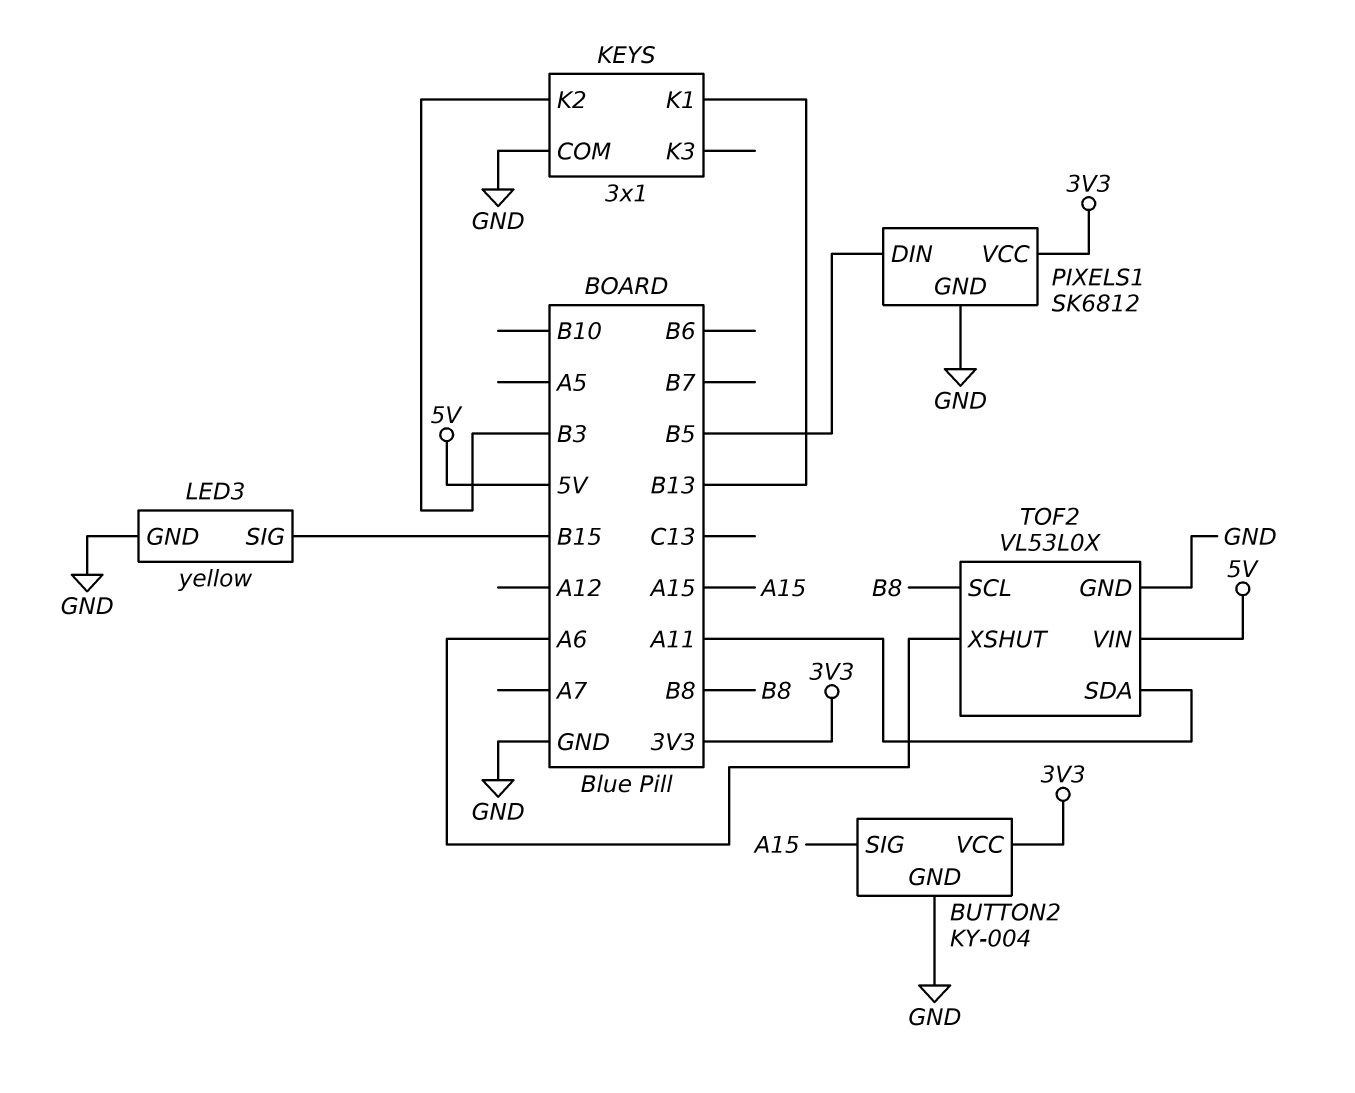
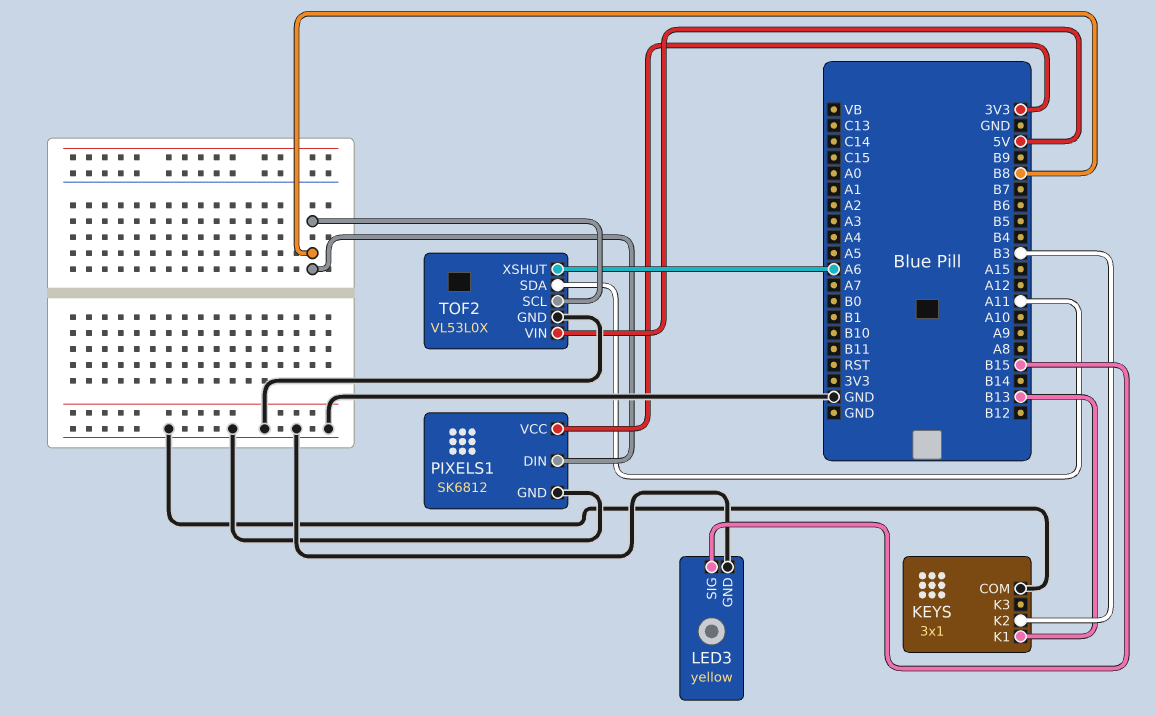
BUTTON2: KY-004 -> none
BUTTON2 pin GND: GND -> none
BUTTON2 pin SIG: A15 -> none
BUTTON2 pin VCC: 3V3 -> none
PIXELS1 pin DIN: B5 -> B8

